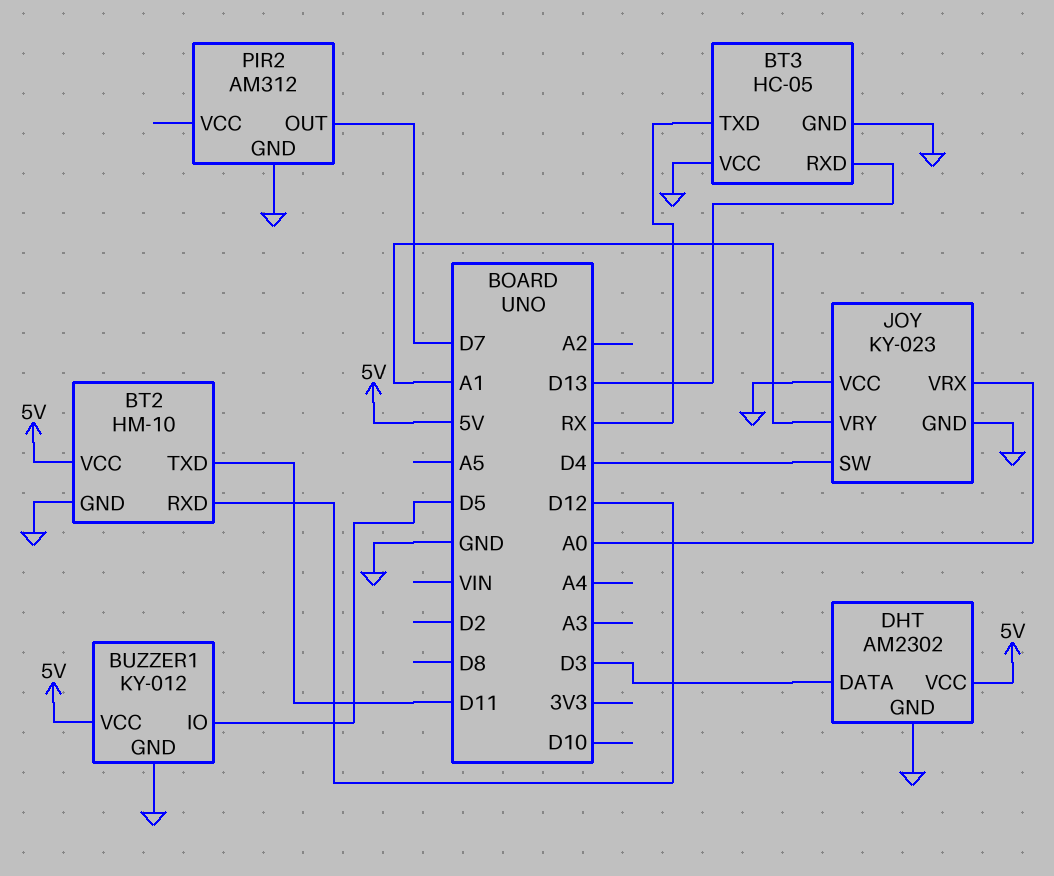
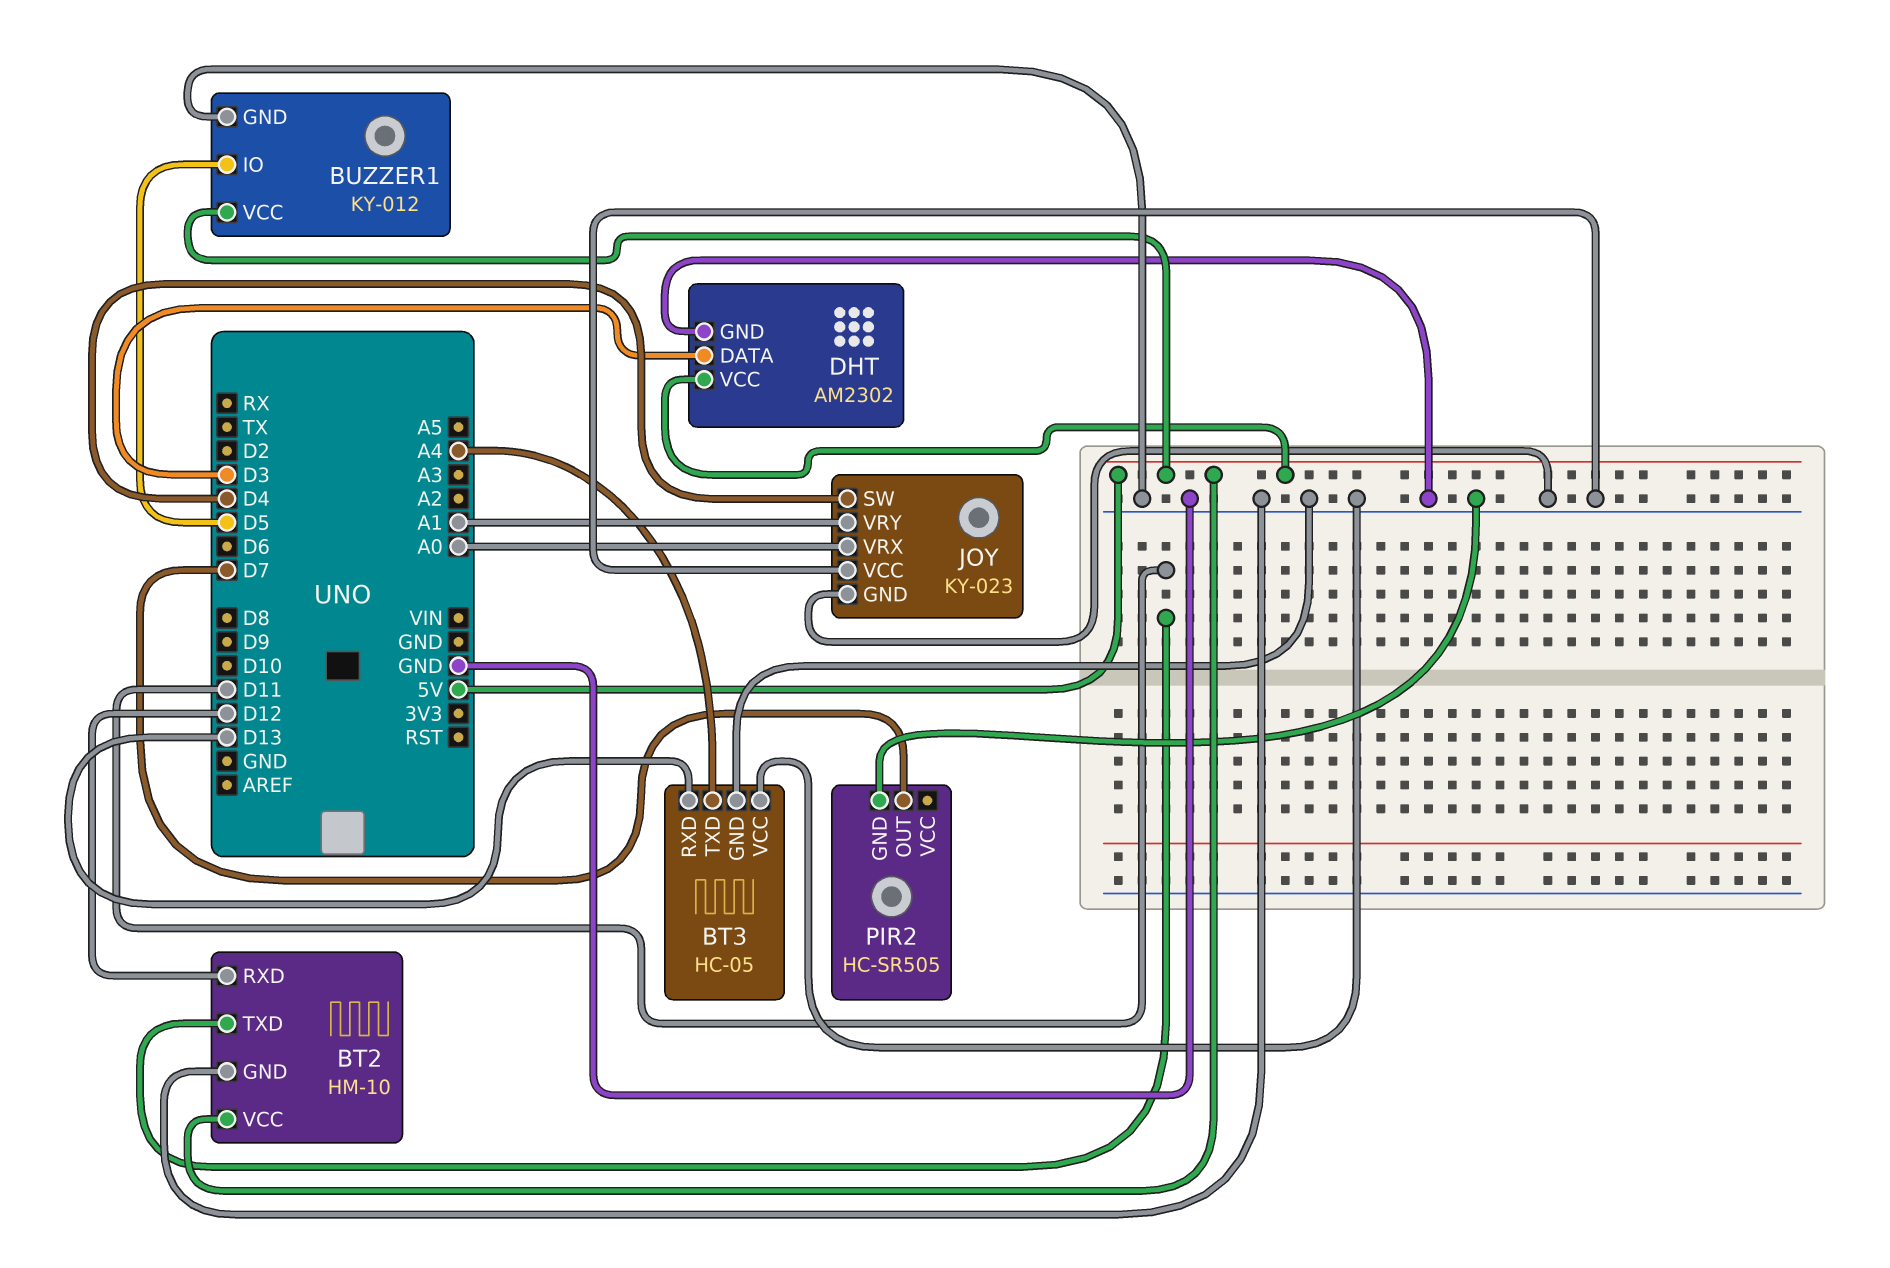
BT3 pin TXD: RX -> A4
PIR2: AM312 -> HC-SR505

